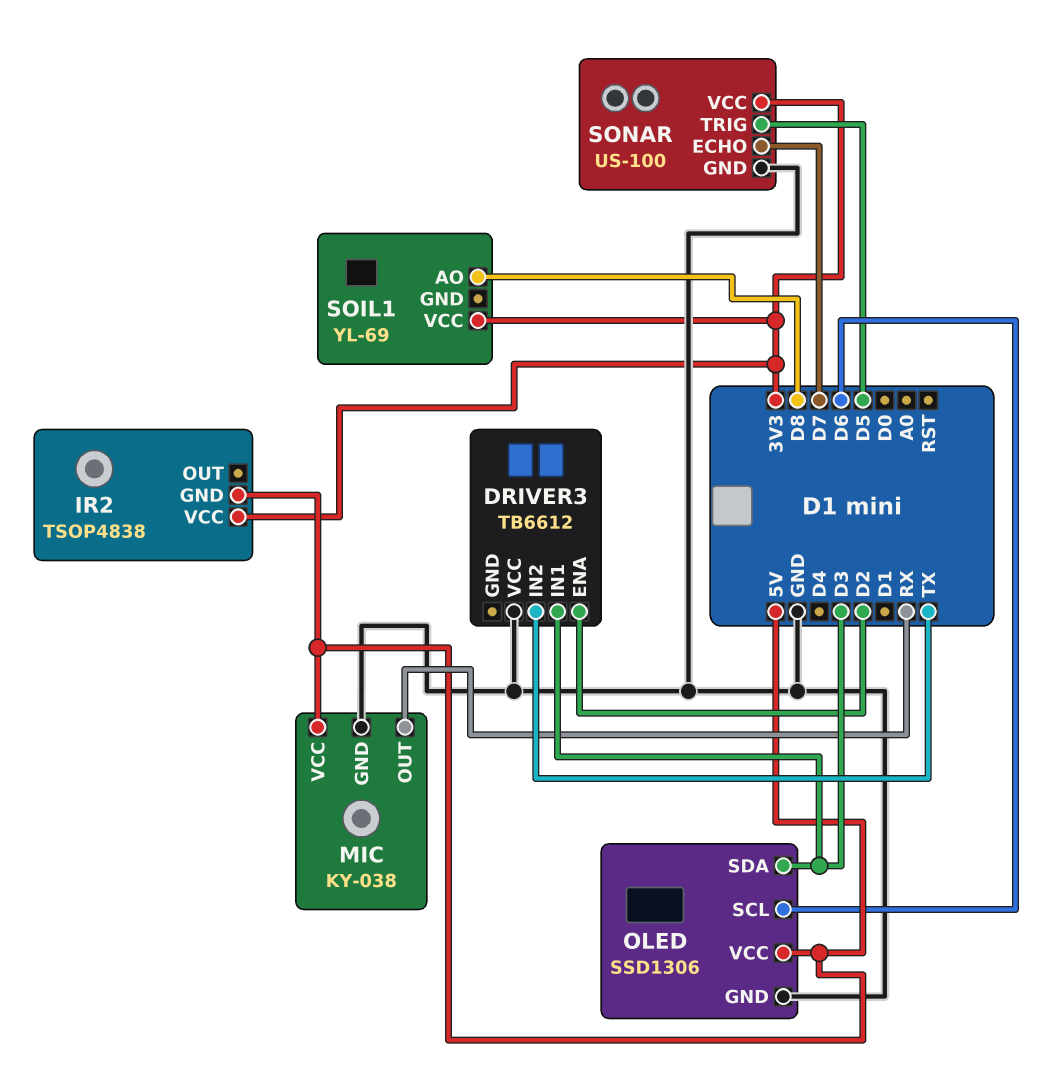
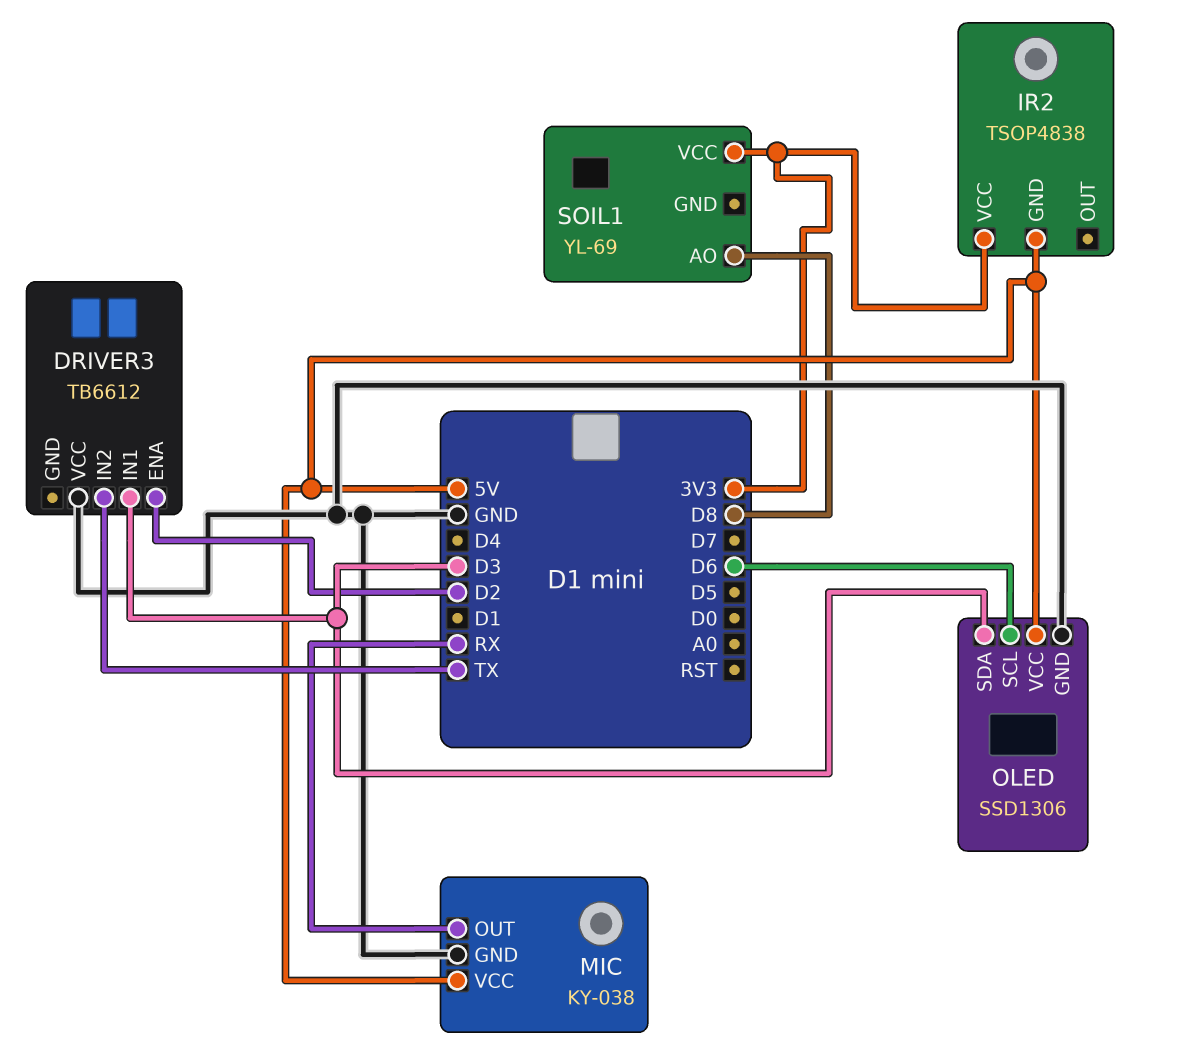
SONAR: US-100 -> none
SONAR pin ECHO: D7 -> none
SONAR pin GND: GND -> none
SONAR pin TRIG: D5 -> none
SONAR pin VCC: 3V3 -> none

